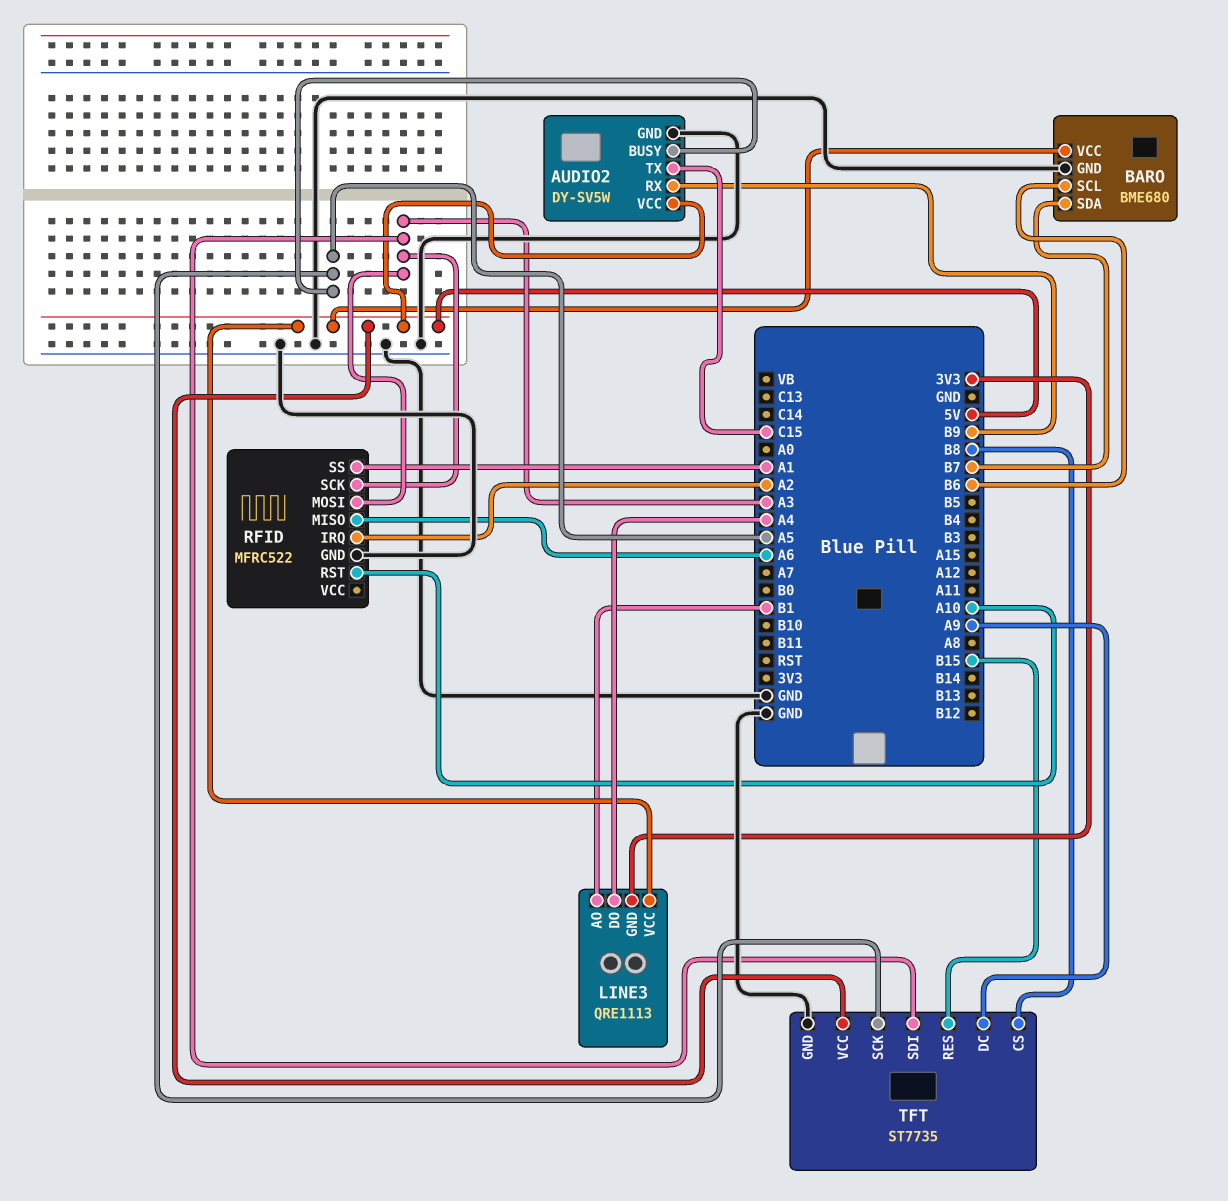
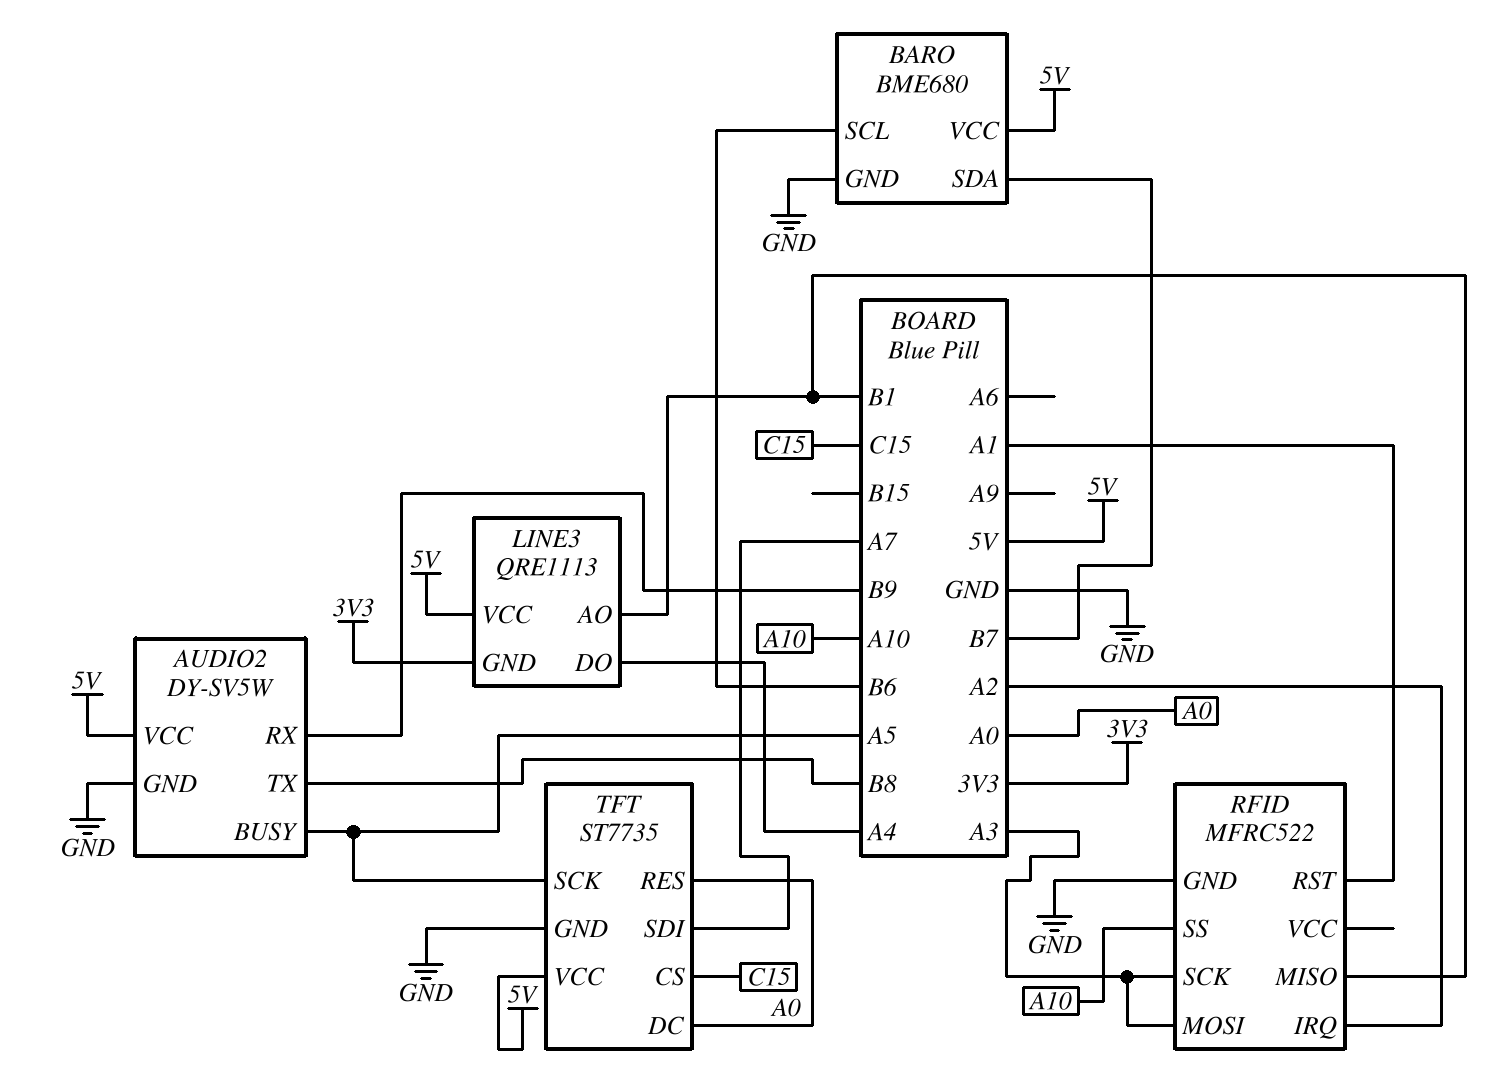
AUDIO2 pin TX: C15 -> B8
RFID pin MISO: A6 -> B1
RFID pin RST: A10 -> A1
RFID pin SS: A1 -> A10
TFT pin CS: B8 -> C15
TFT pin DC: A9 -> A0
TFT pin RES: B15 -> A0
TFT pin SDI: A3 -> A7

